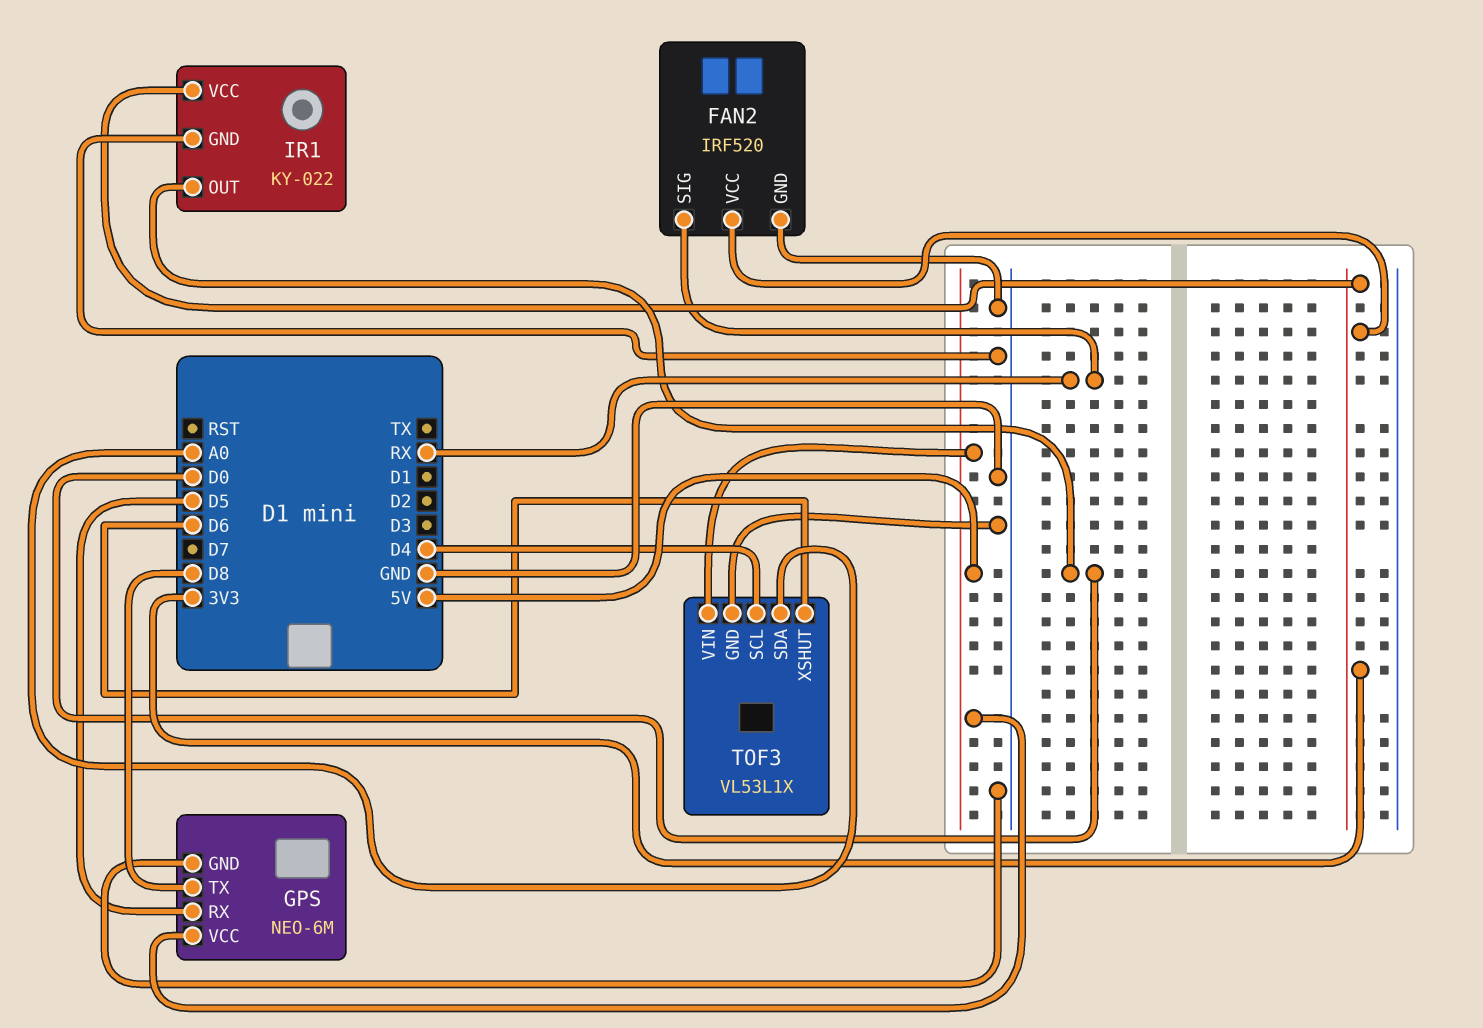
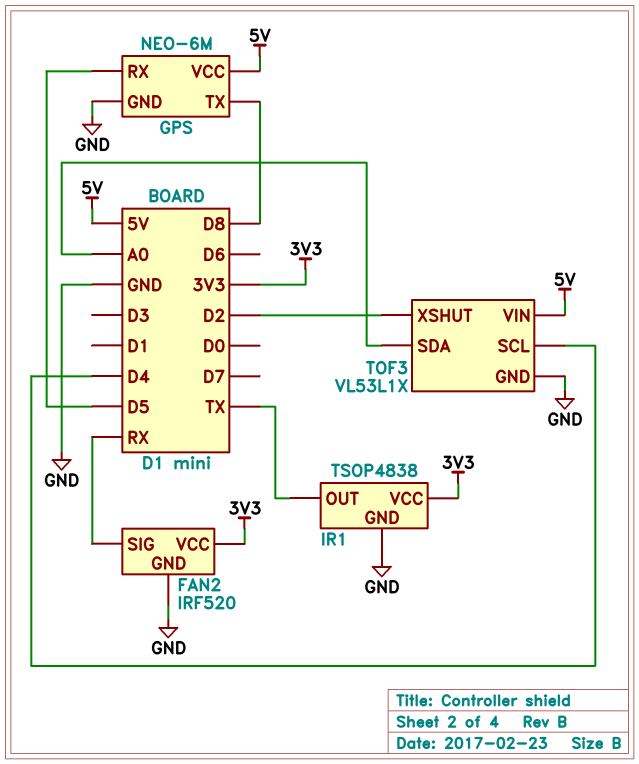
IR1: KY-022 -> TSOP4838
IR1 pin OUT: D0 -> TX
TOF3 pin XSHUT: D6 -> D2

